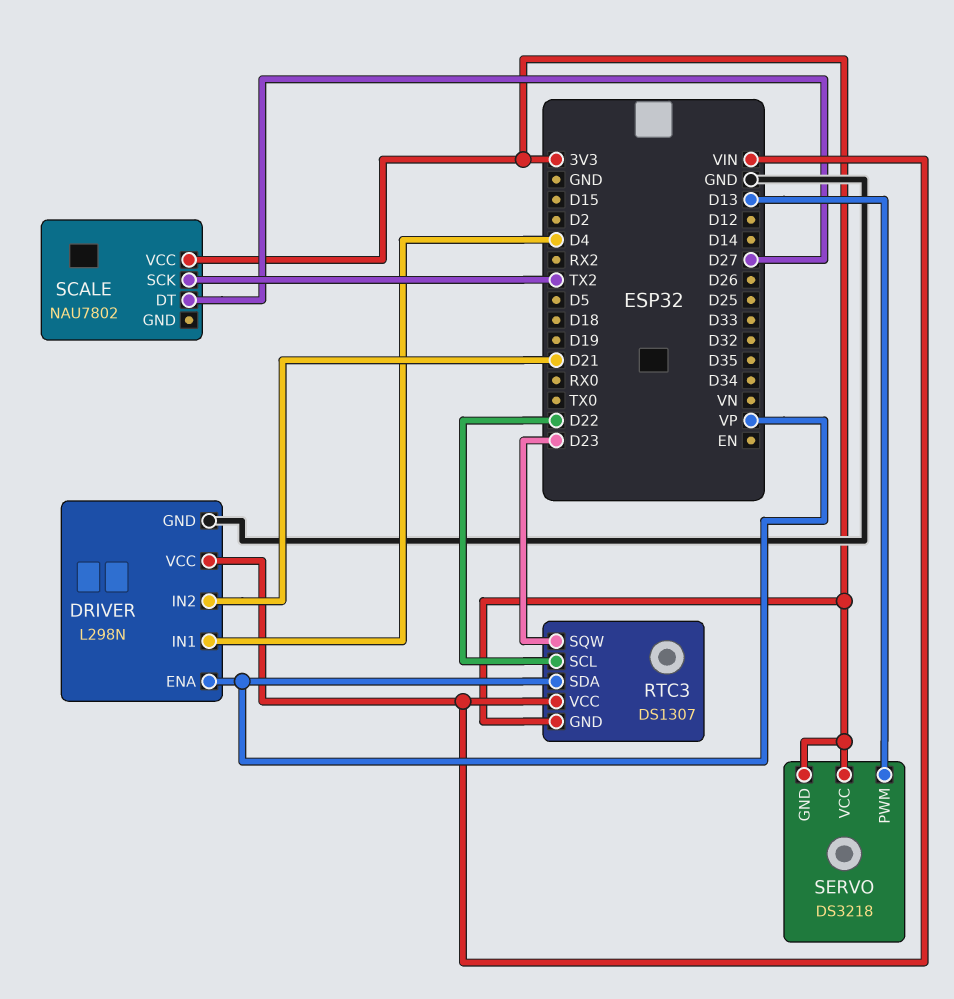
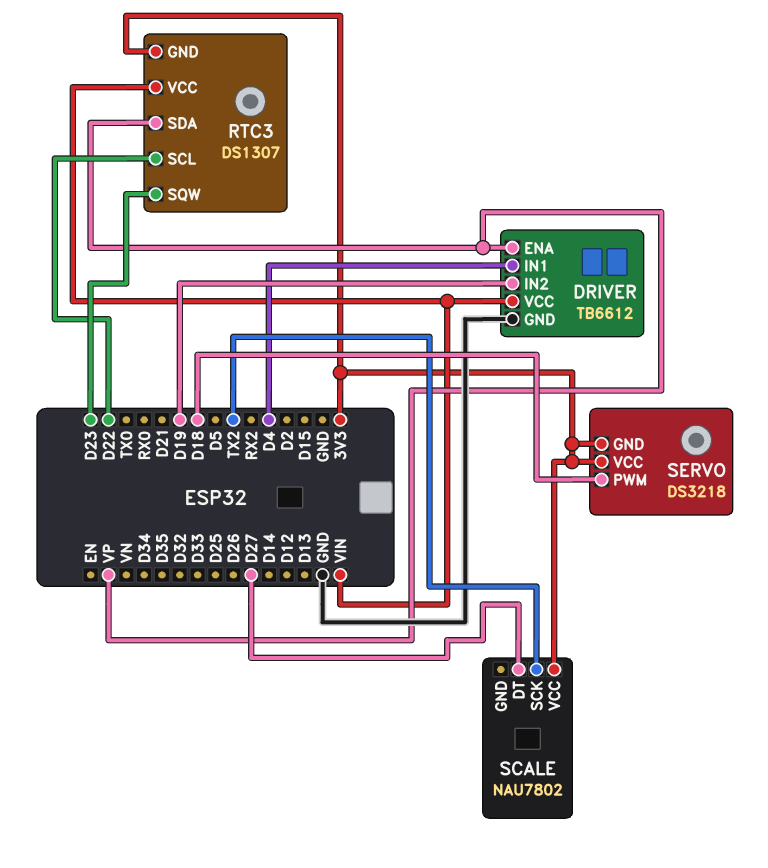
DRIVER: L298N -> TB6612
DRIVER pin IN2: D21 -> D19
SERVO pin PWM: D13 -> D18

